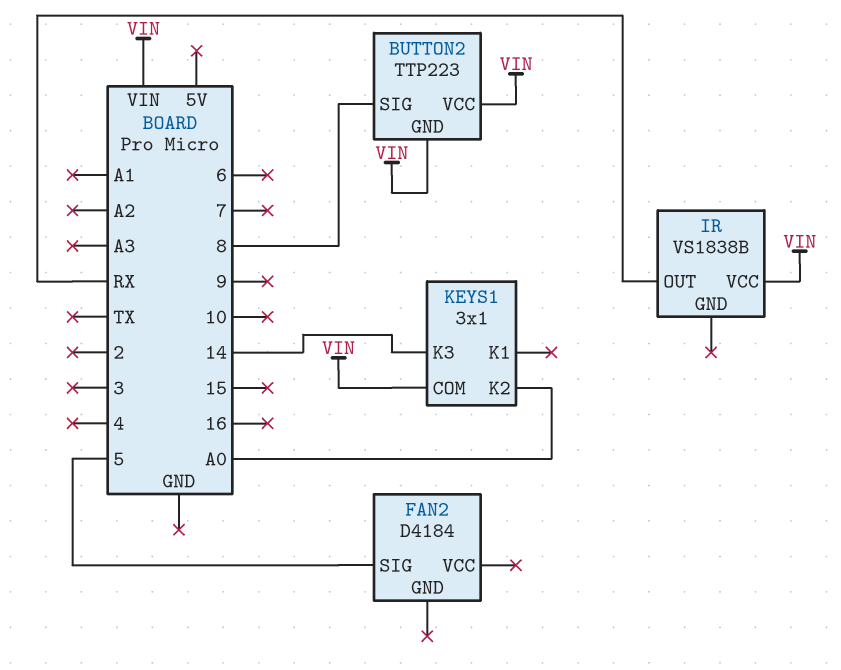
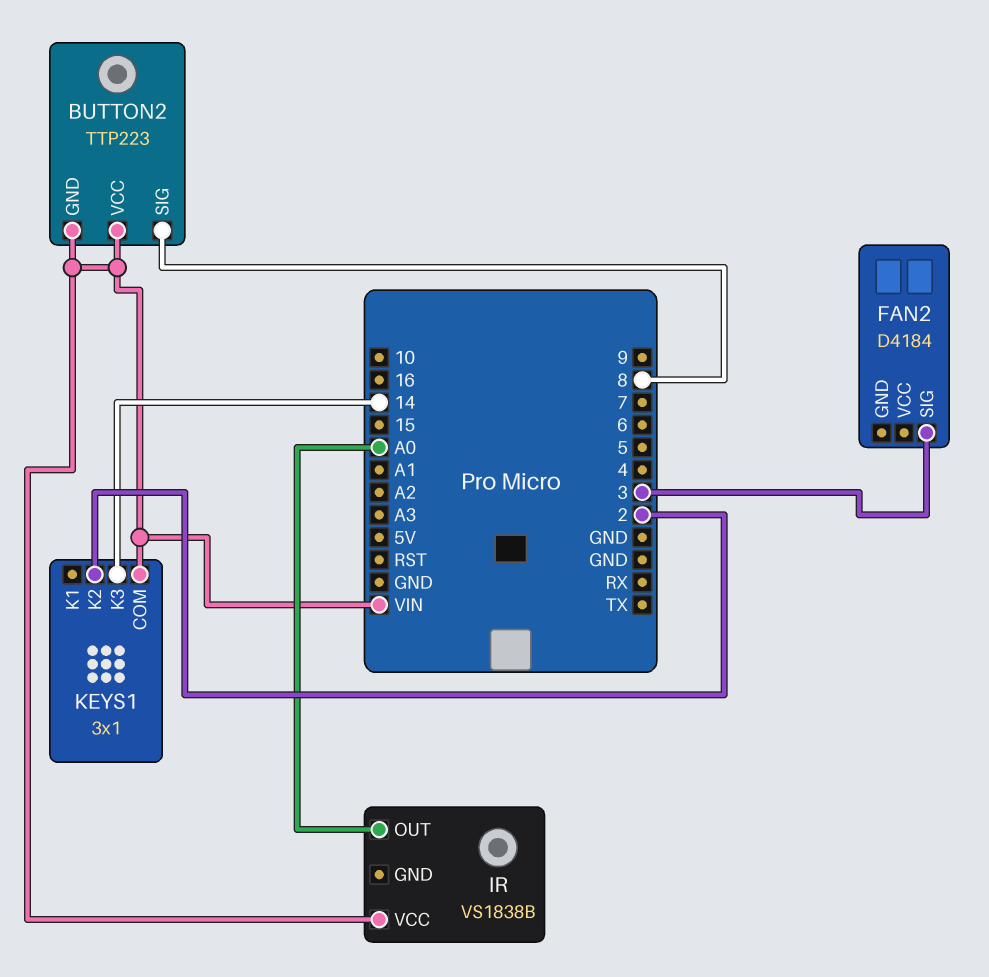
FAN2 pin SIG: 5 -> 3
IR pin OUT: RX -> A0
KEYS1 pin K2: A0 -> 2

